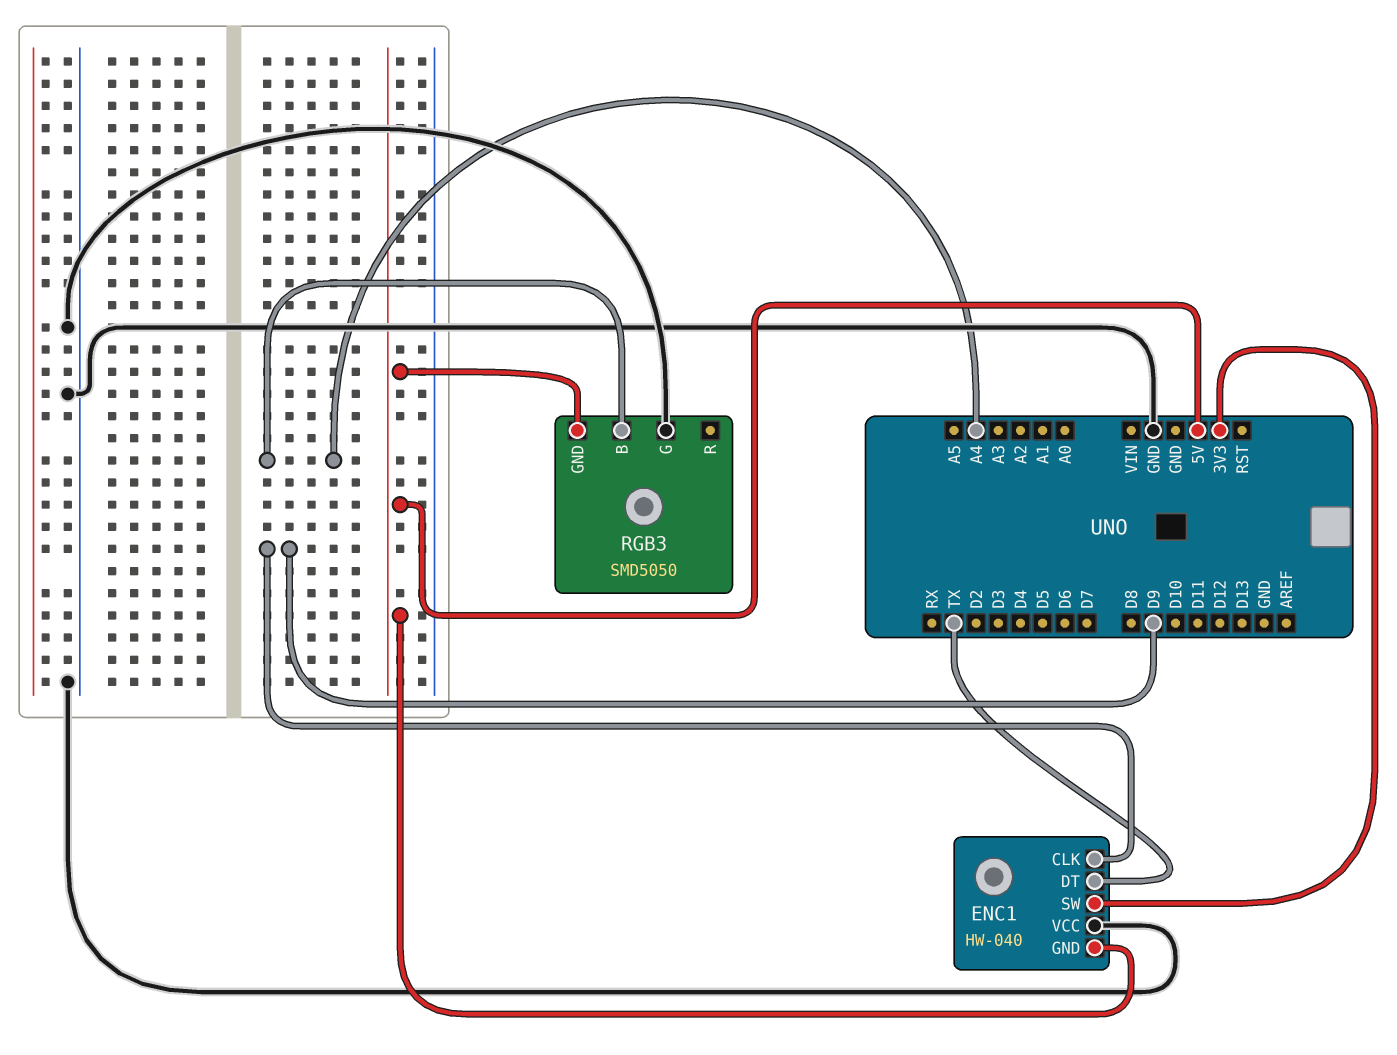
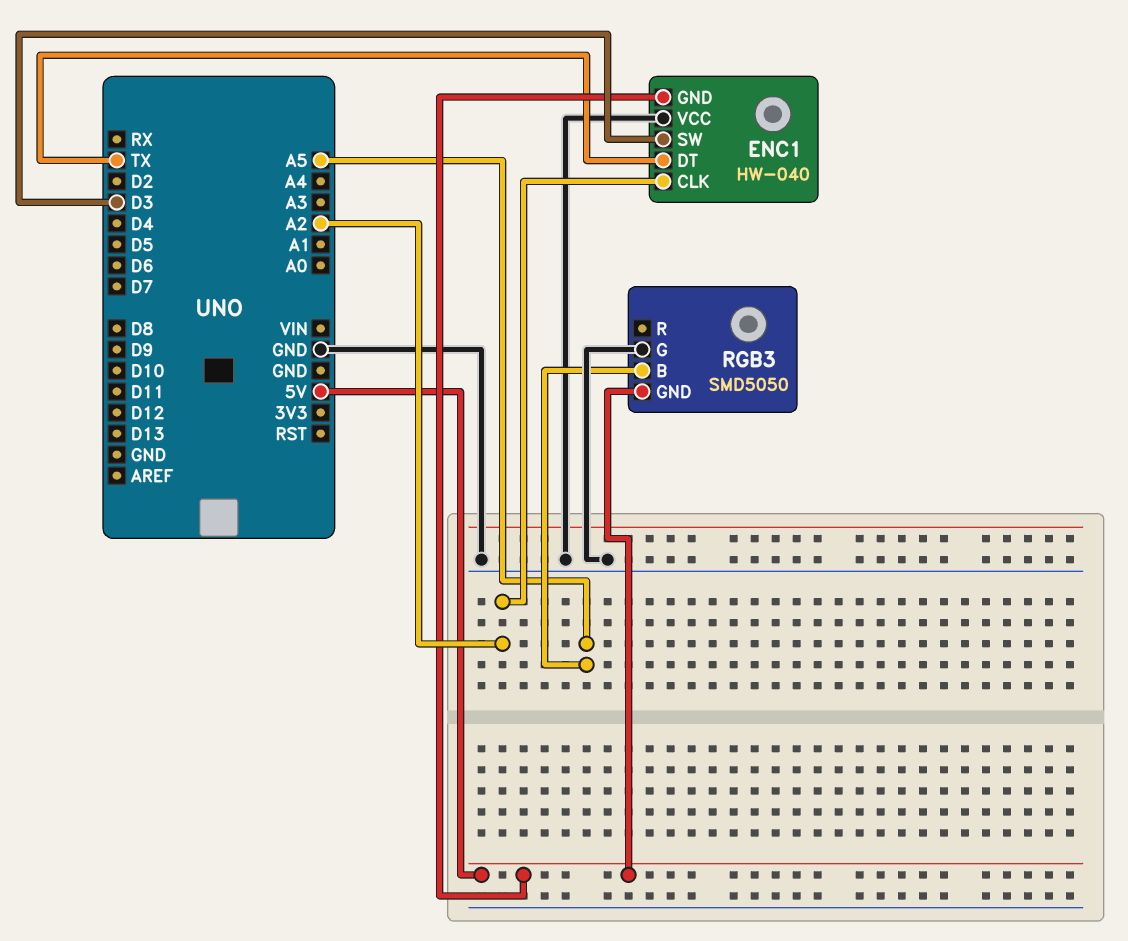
ENC1 pin CLK: D9 -> A2
ENC1 pin SW: 3V3 -> D3
RGB3 pin B: A4 -> A5

